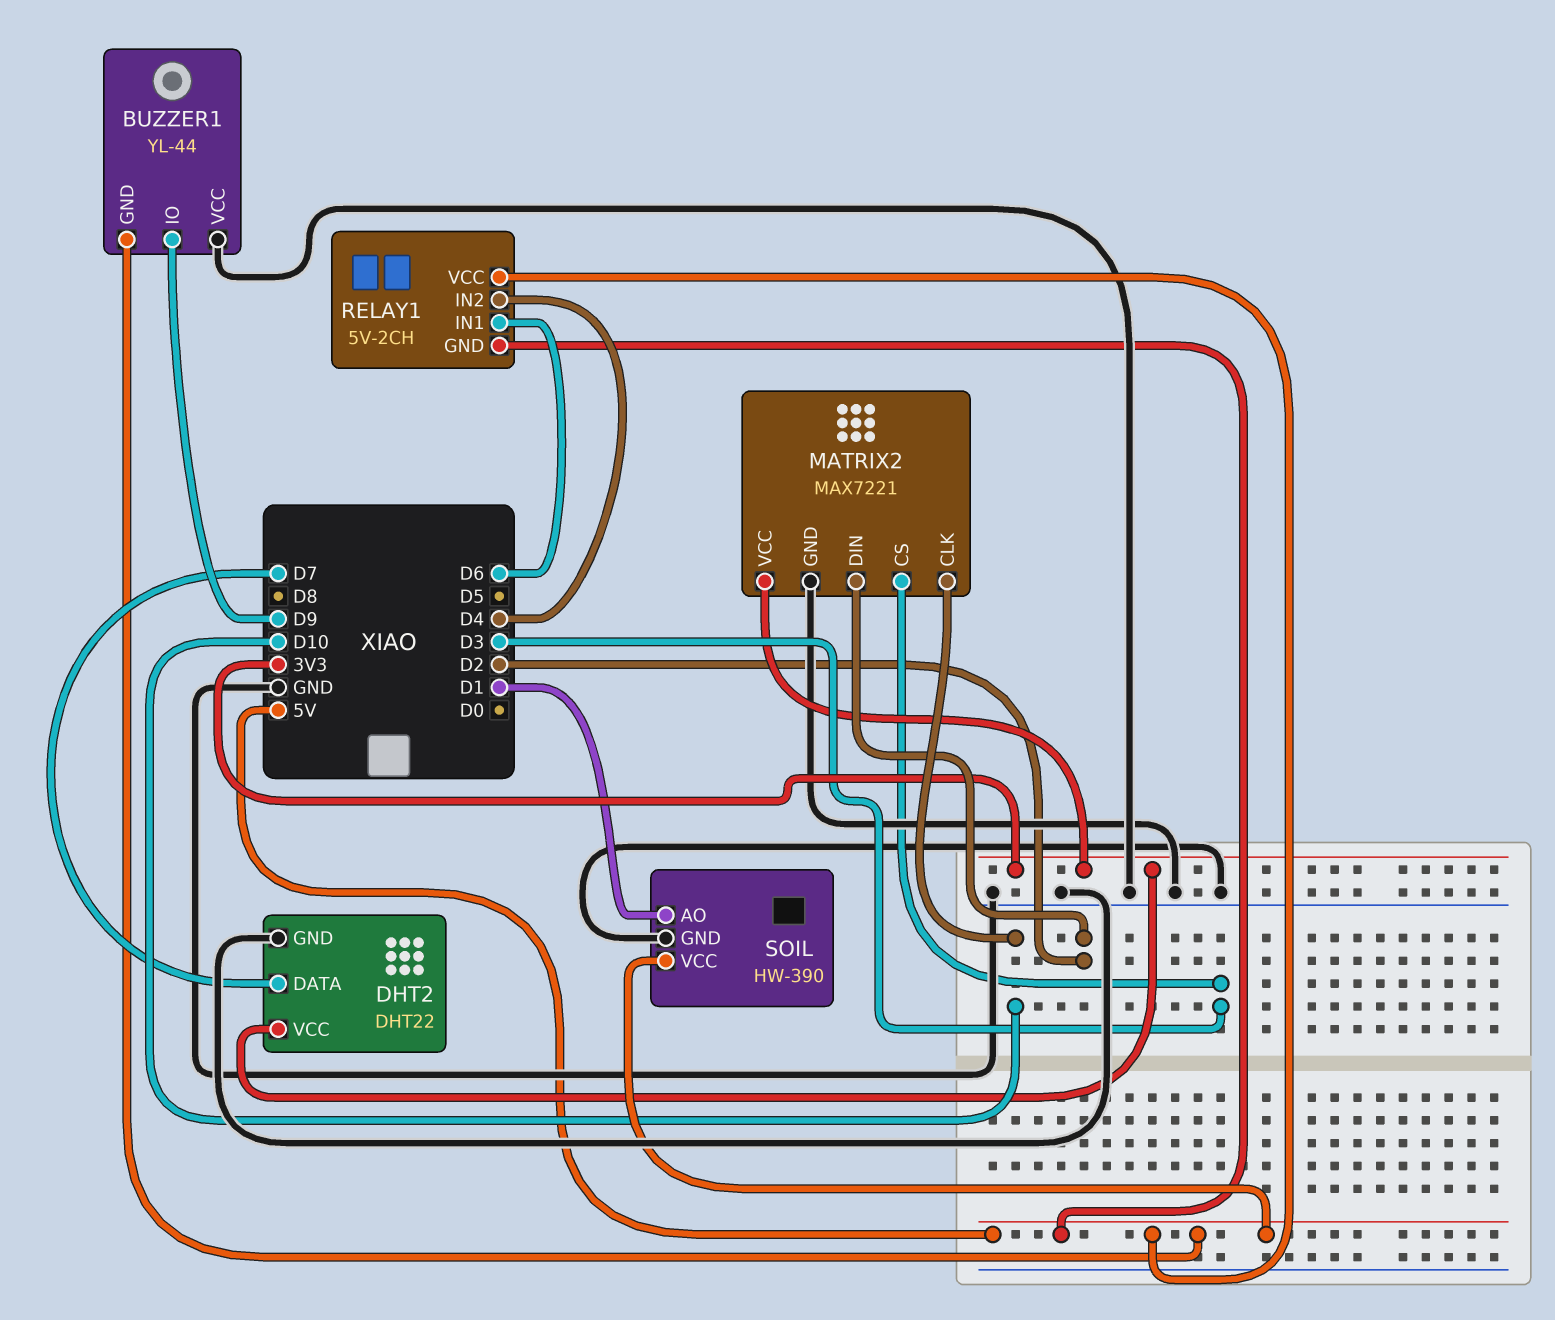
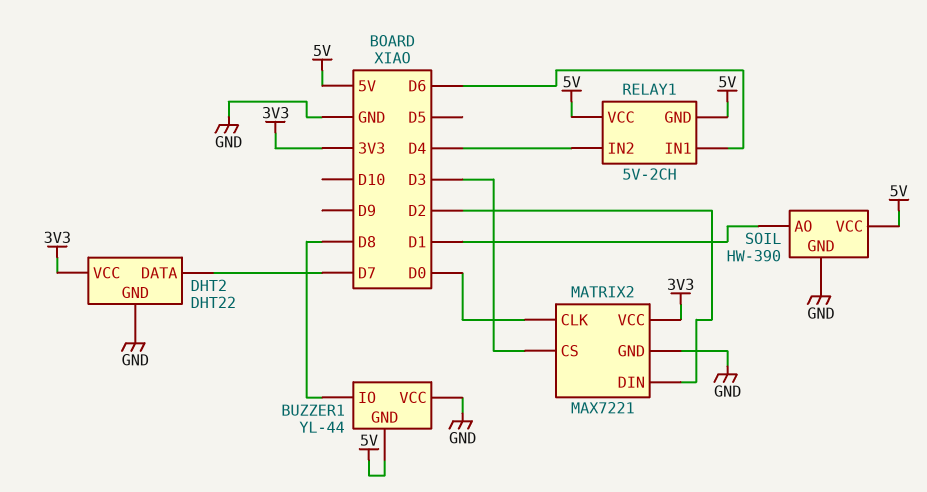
BUZZER1 pin IO: D9 -> D8
MATRIX2 pin CLK: D10 -> D0

